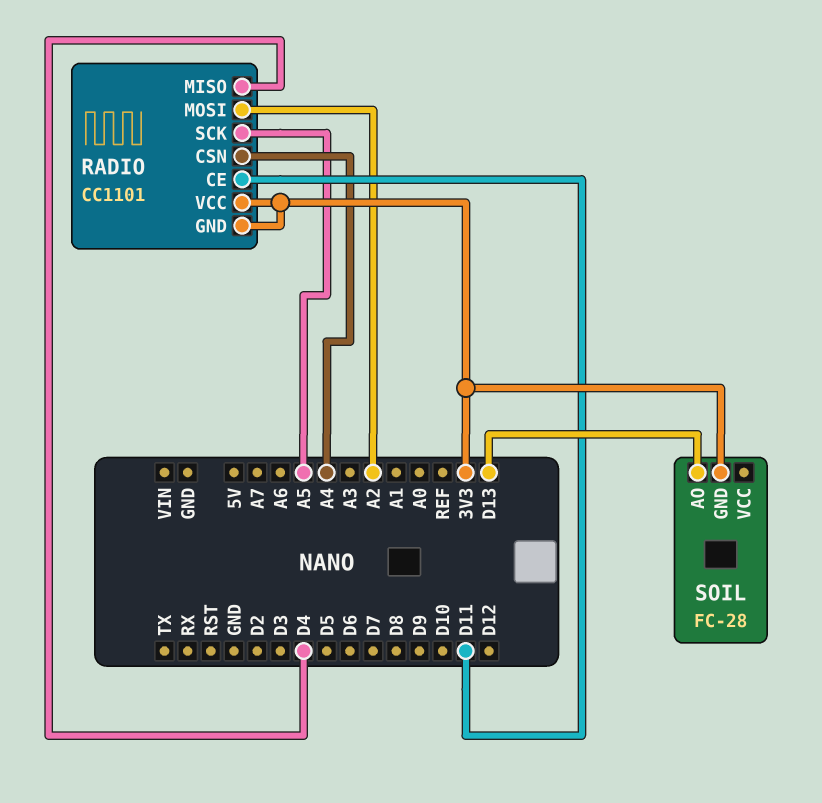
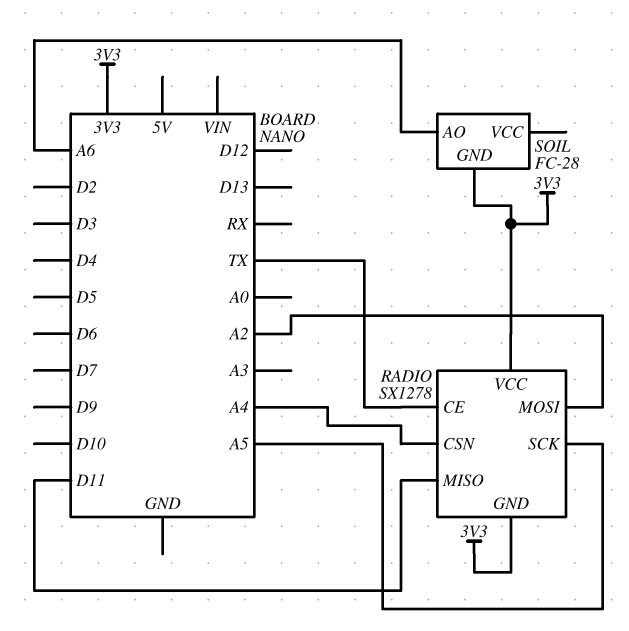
RADIO: CC1101 -> SX1278
RADIO pin CE: D11 -> TX
RADIO pin MISO: D4 -> D11
SOIL pin AO: D13 -> A6

